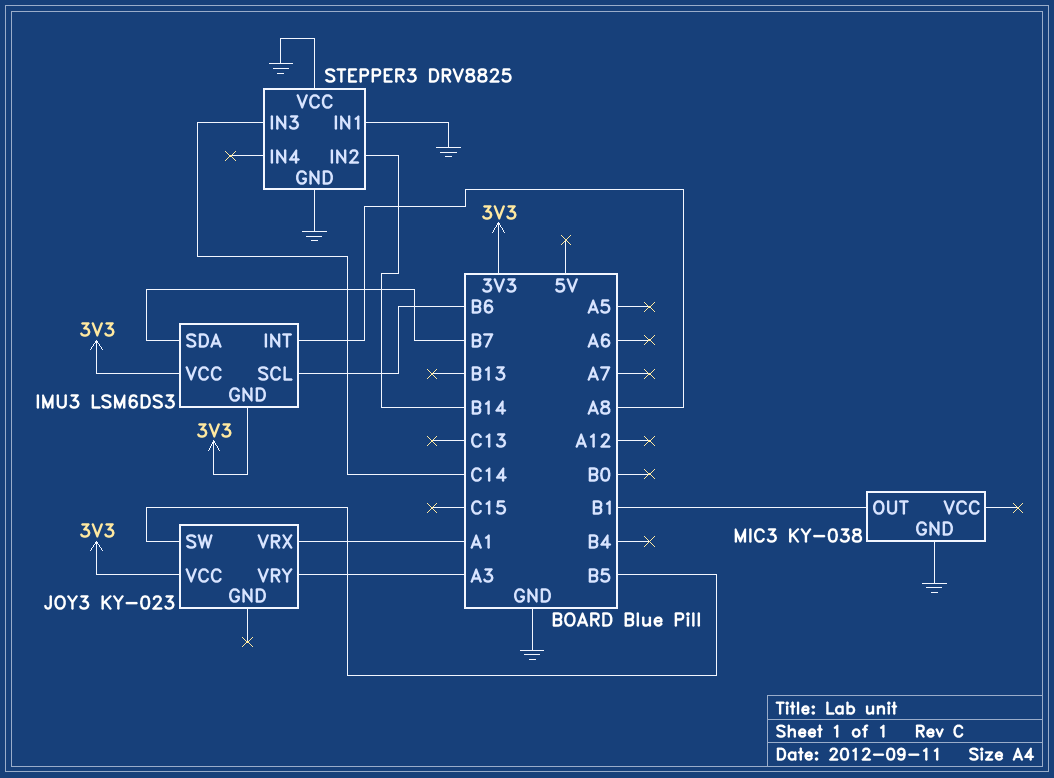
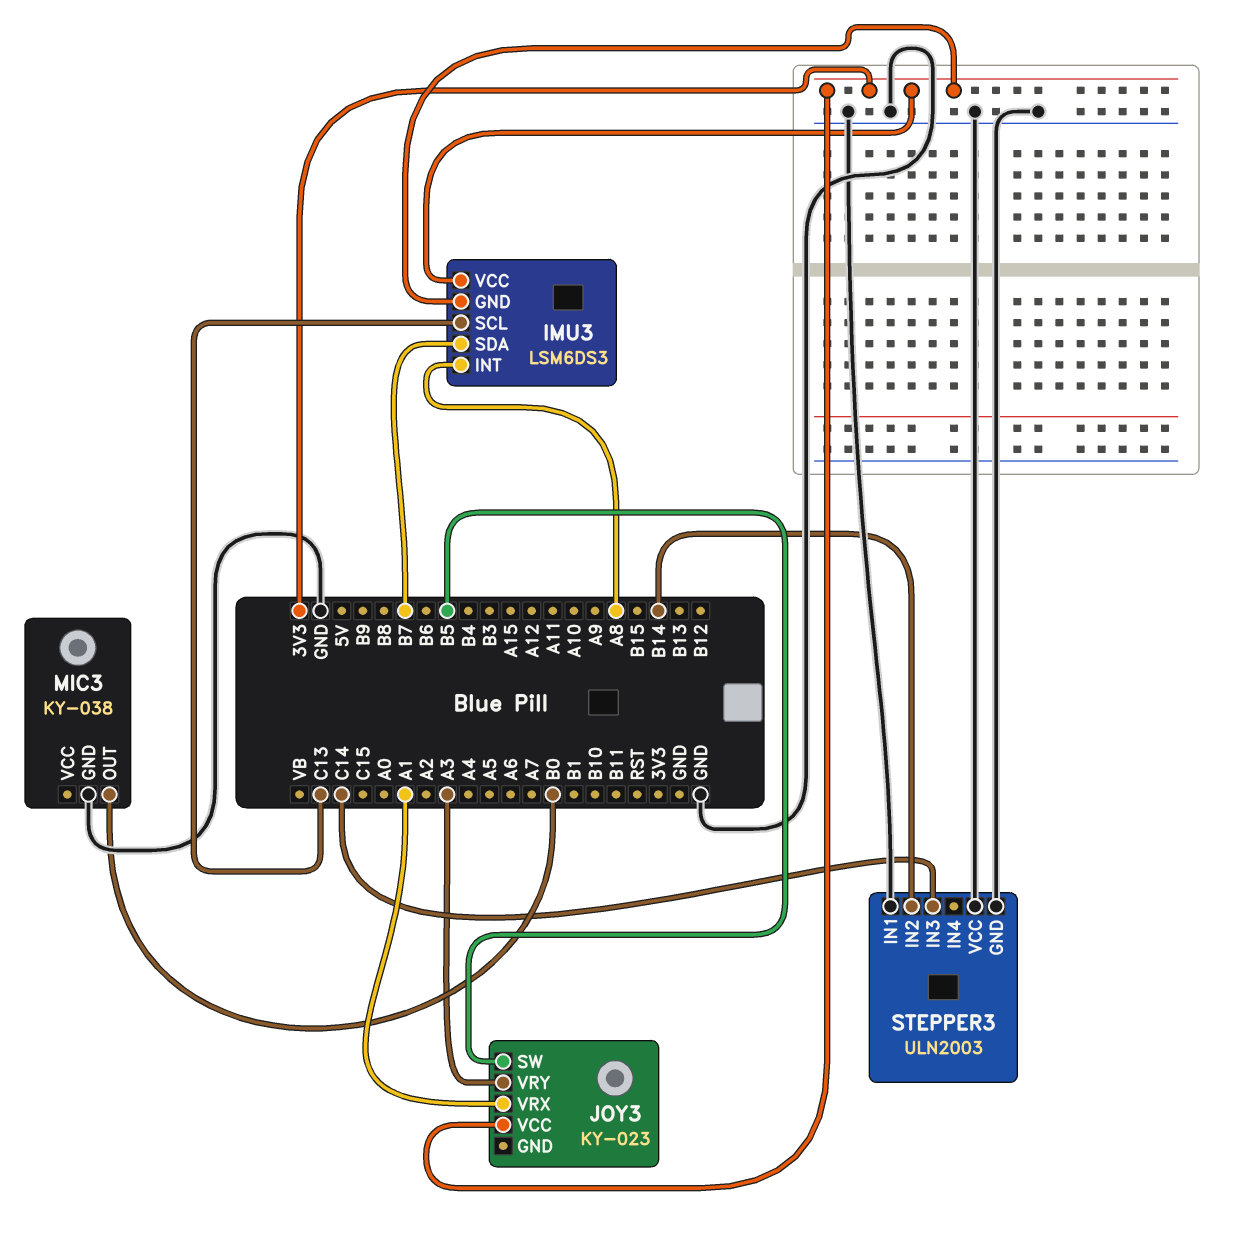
IMU3 pin SCL: B6 -> C13
MIC3 pin OUT: B1 -> B0
STEPPER3: DRV8825 -> ULN2003

